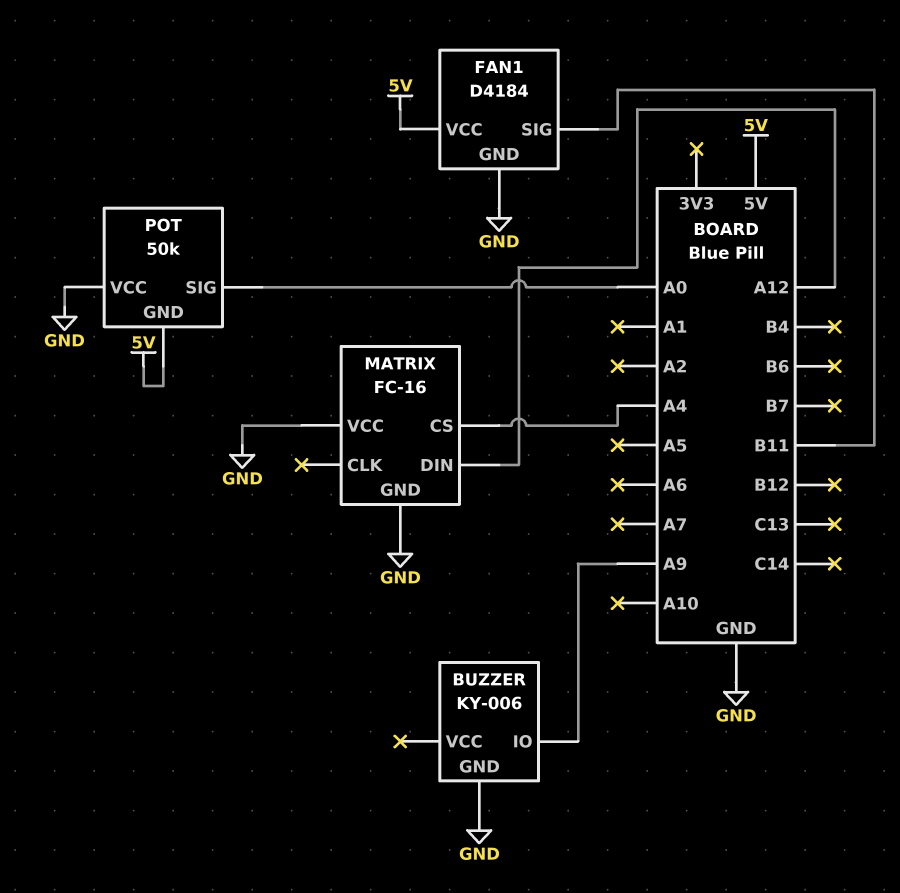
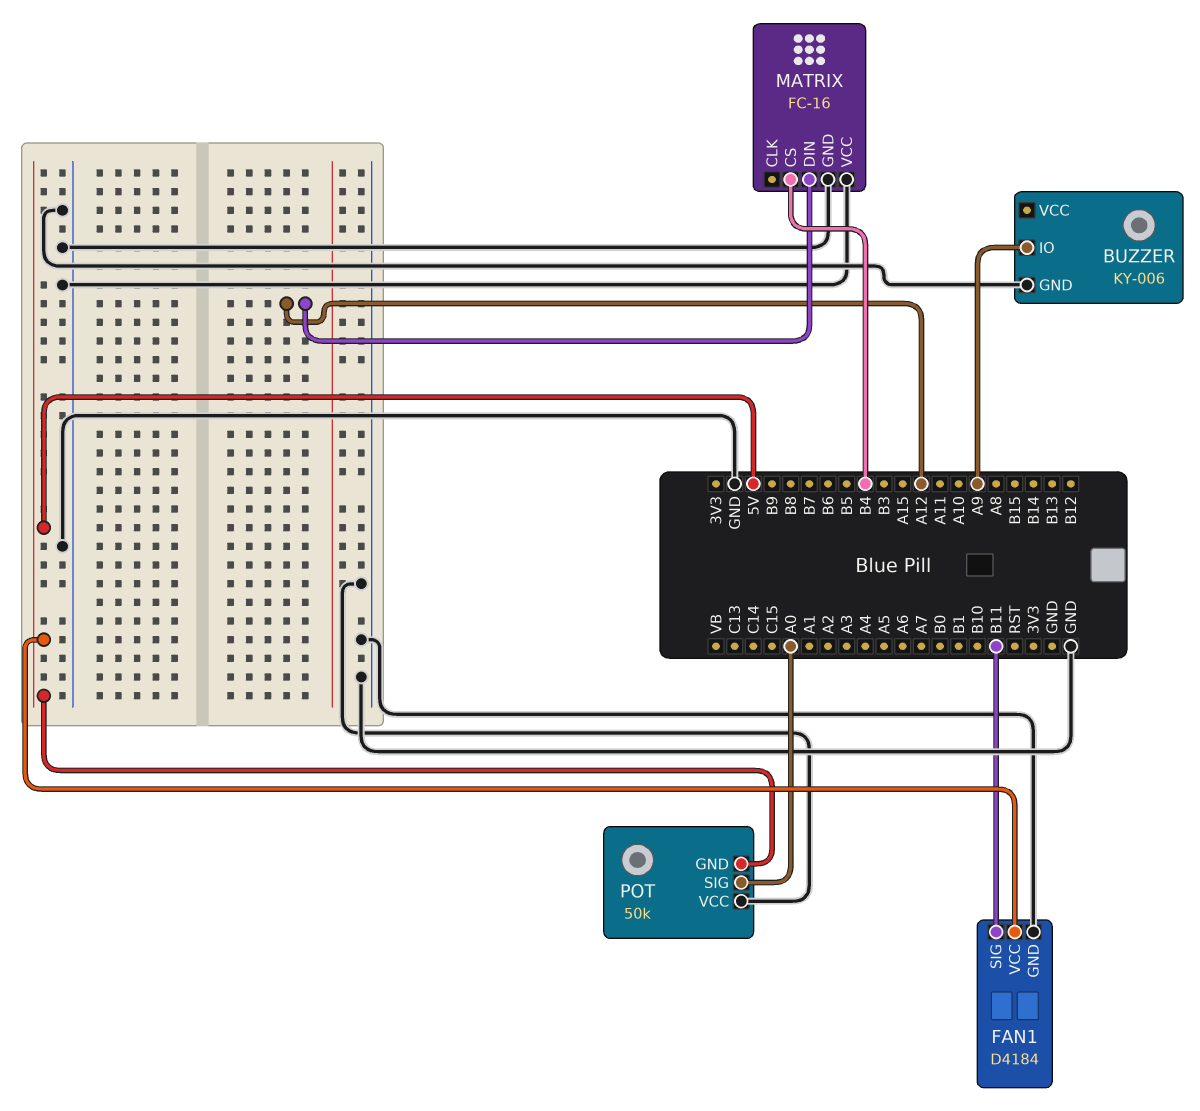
MATRIX pin CS: A4 -> B4

